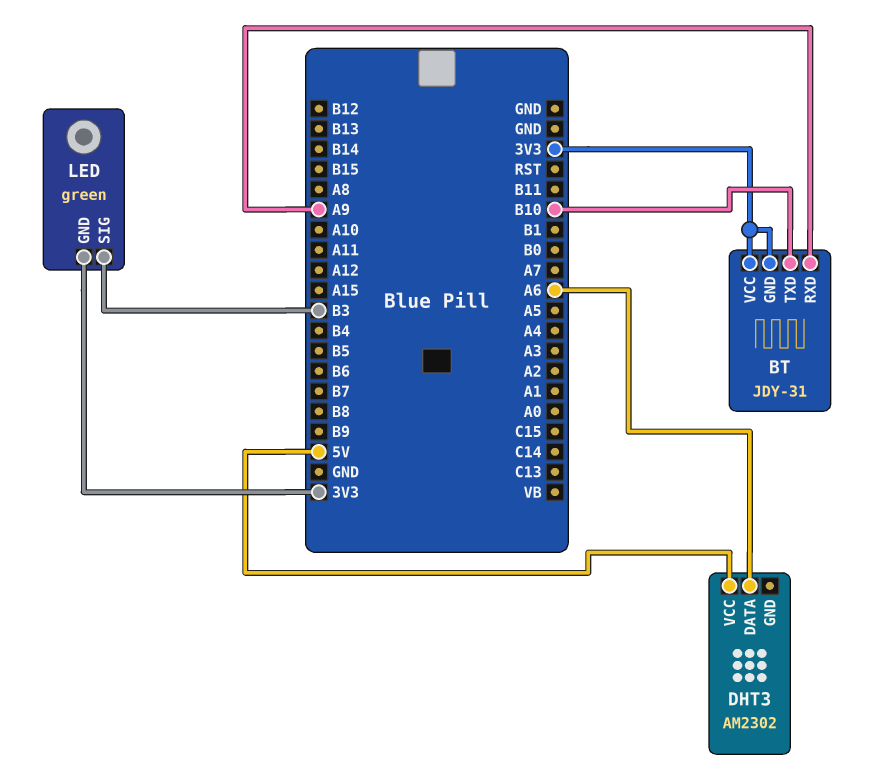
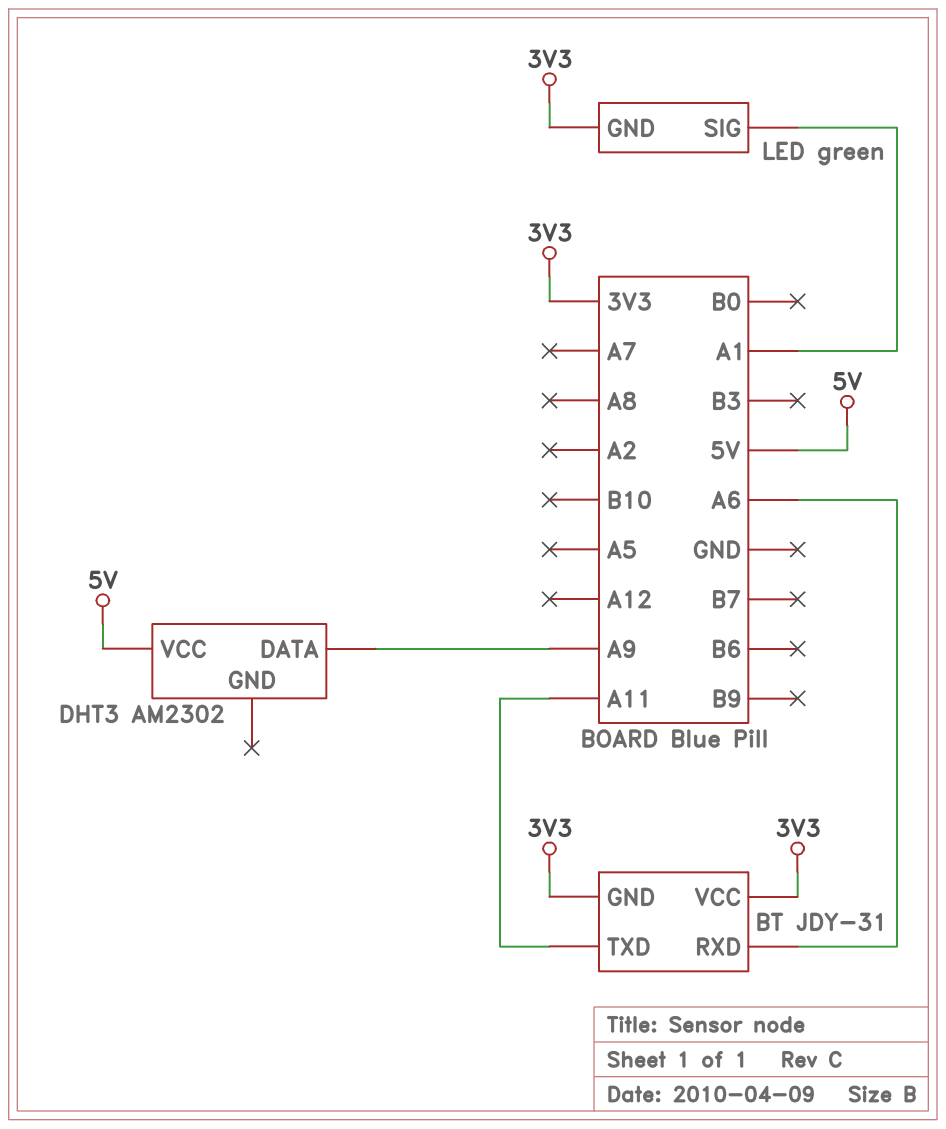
BT pin RXD: A9 -> A6
BT pin TXD: B10 -> A11
DHT3 pin DATA: A6 -> A9
LED pin SIG: B3 -> A1

